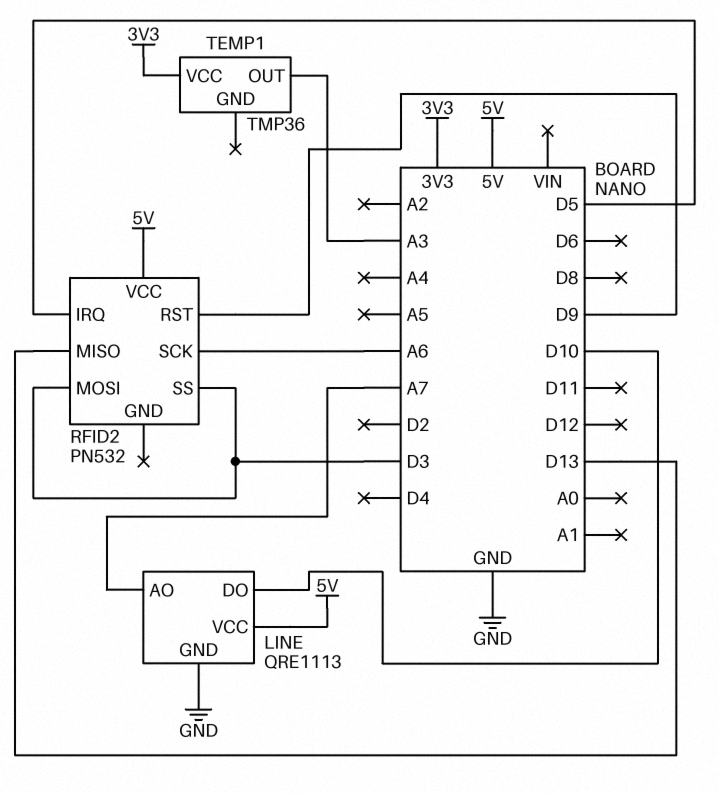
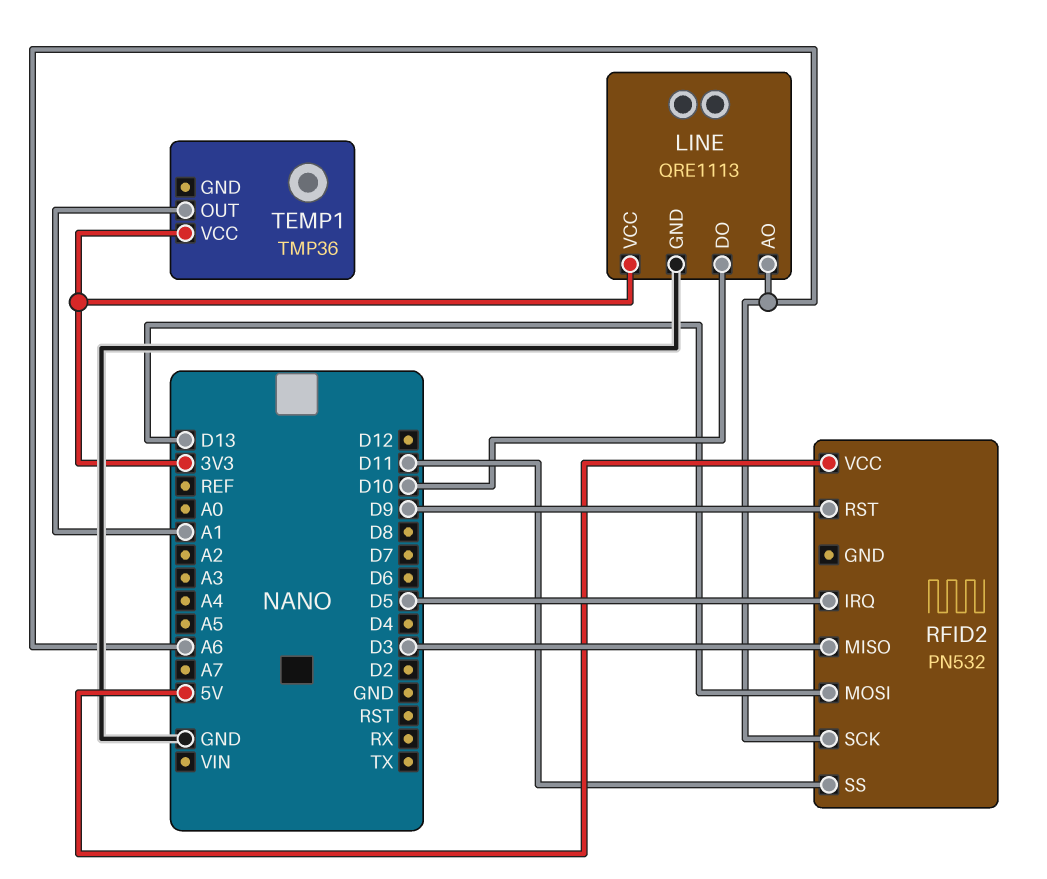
LINE pin AO: A7 -> A6
LINE pin VCC: 5V -> 3V3
RFID2 pin MISO: D13 -> D3
RFID2 pin MOSI: D3 -> D13
RFID2 pin SS: D3 -> D11
TEMP1 pin OUT: A3 -> A1

